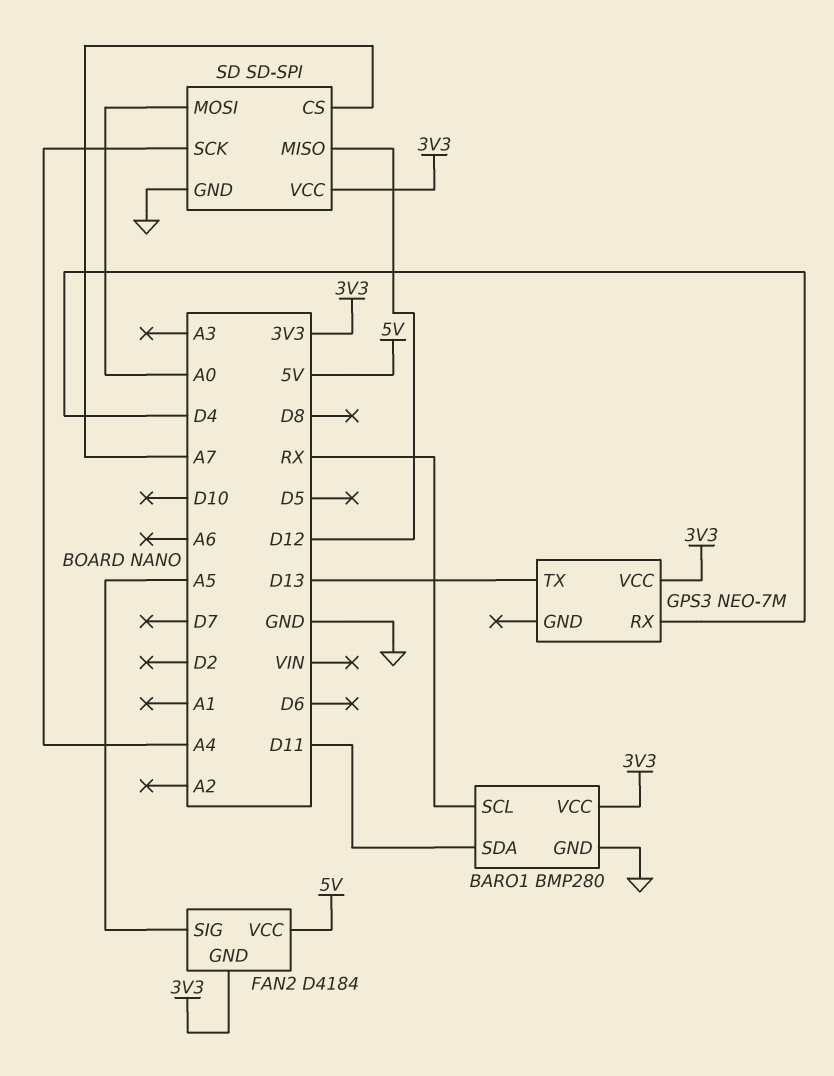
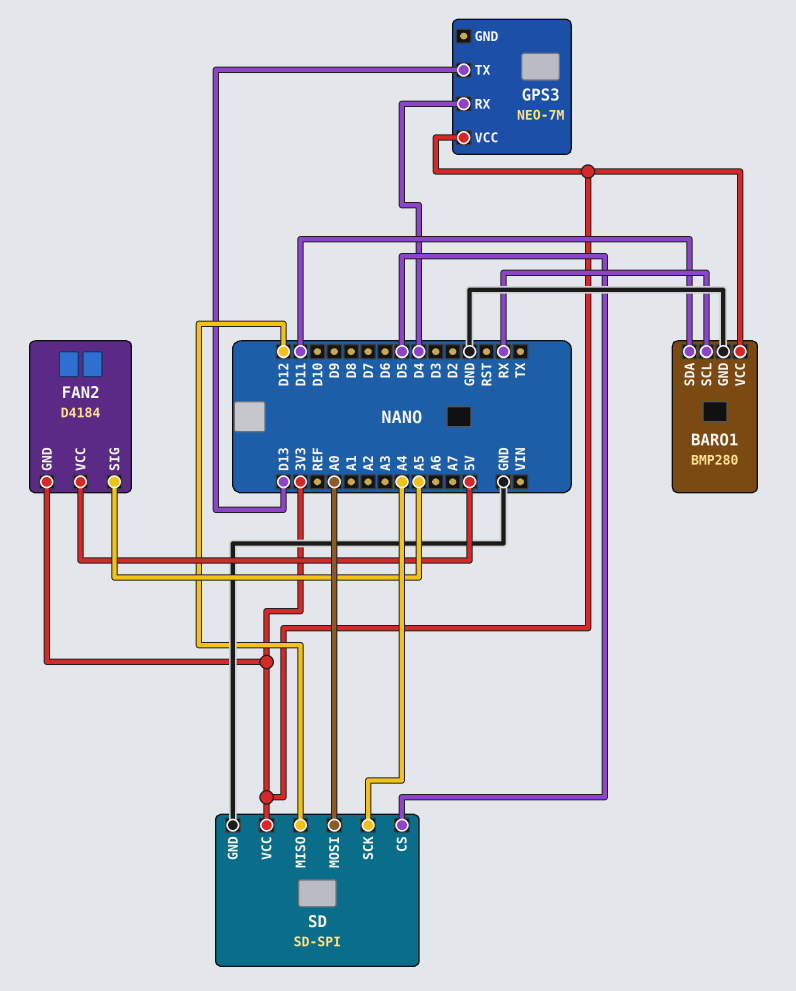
SD pin CS: A7 -> D5

